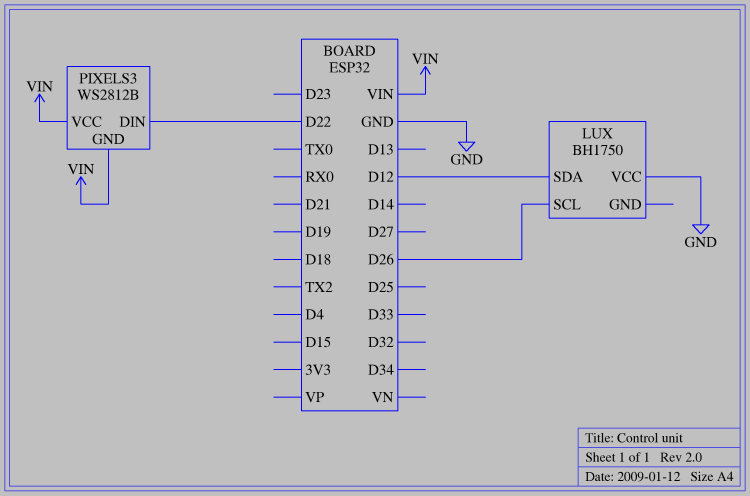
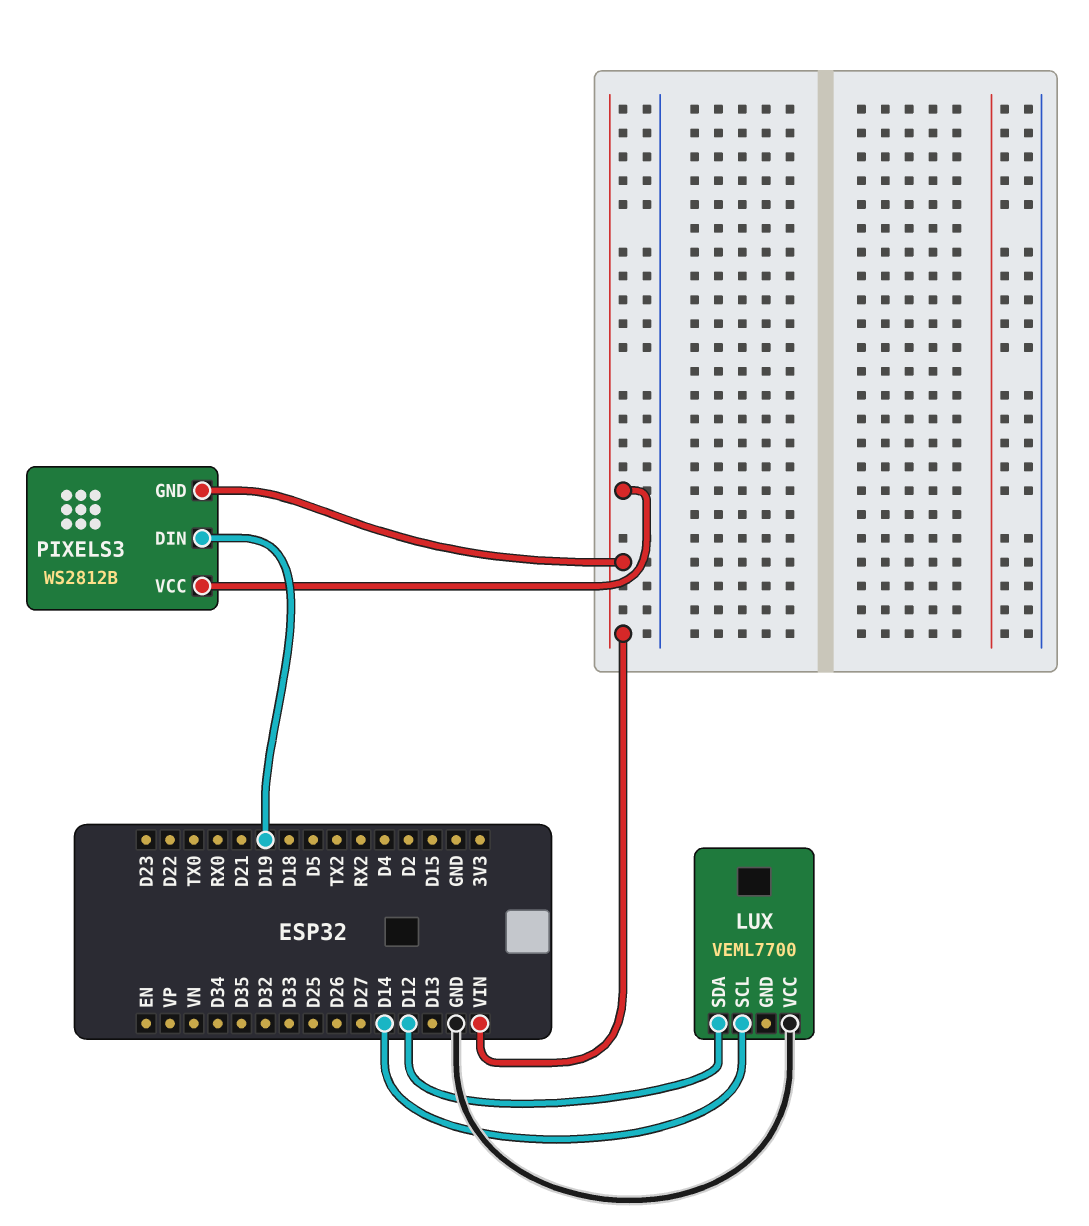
LUX: BH1750 -> VEML7700
LUX pin SCL: D26 -> D14
PIXELS3 pin DIN: D22 -> D19

